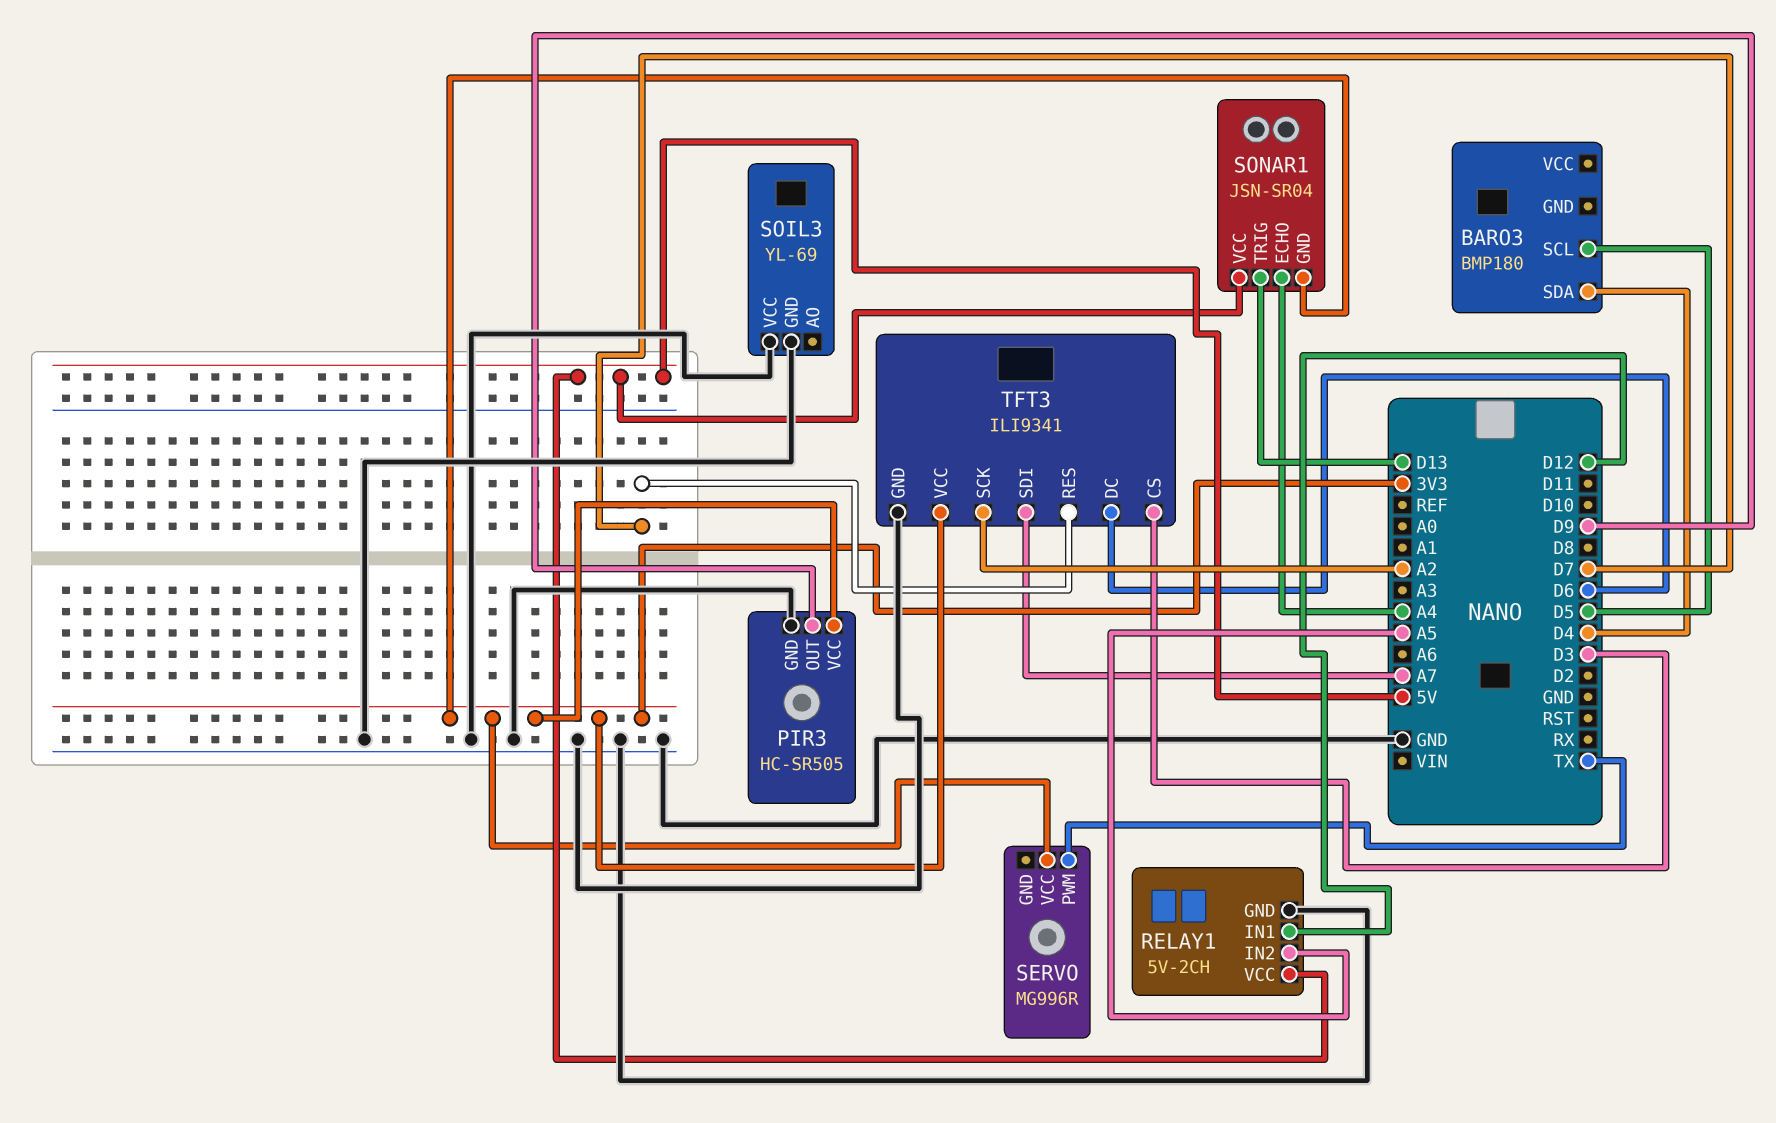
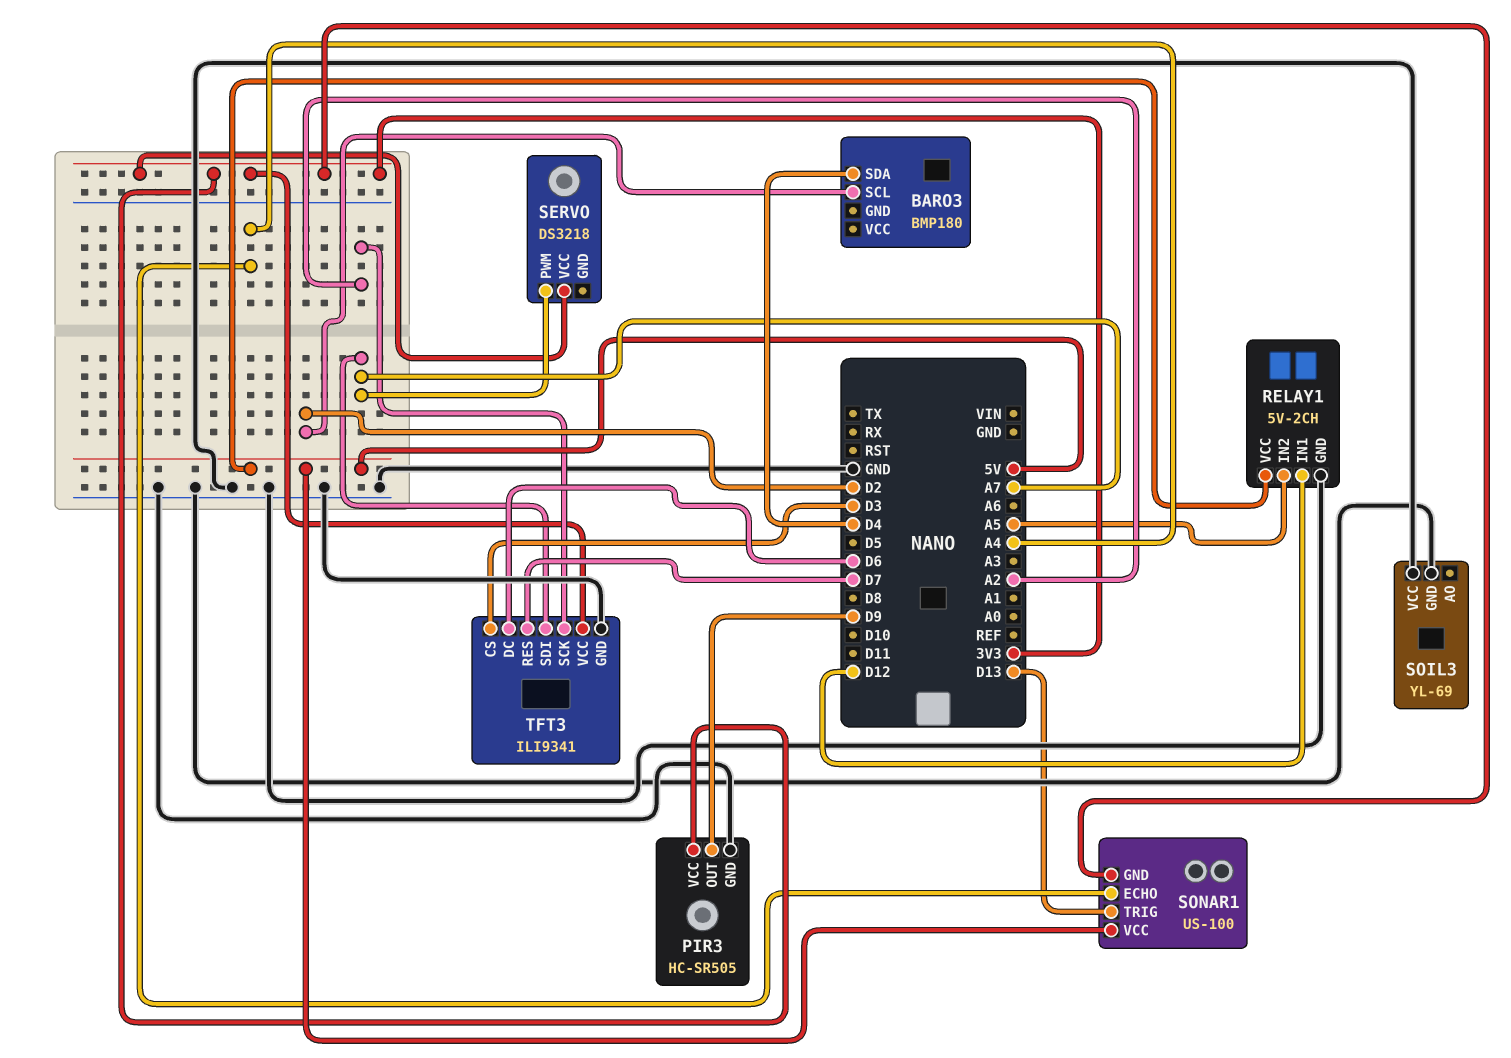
BARO3 pin SCL: D5 -> D2
SERVO: MG996R -> DS3218
SERVO pin PWM: TX -> A7
SONAR1: JSN-SR04 -> US-100

